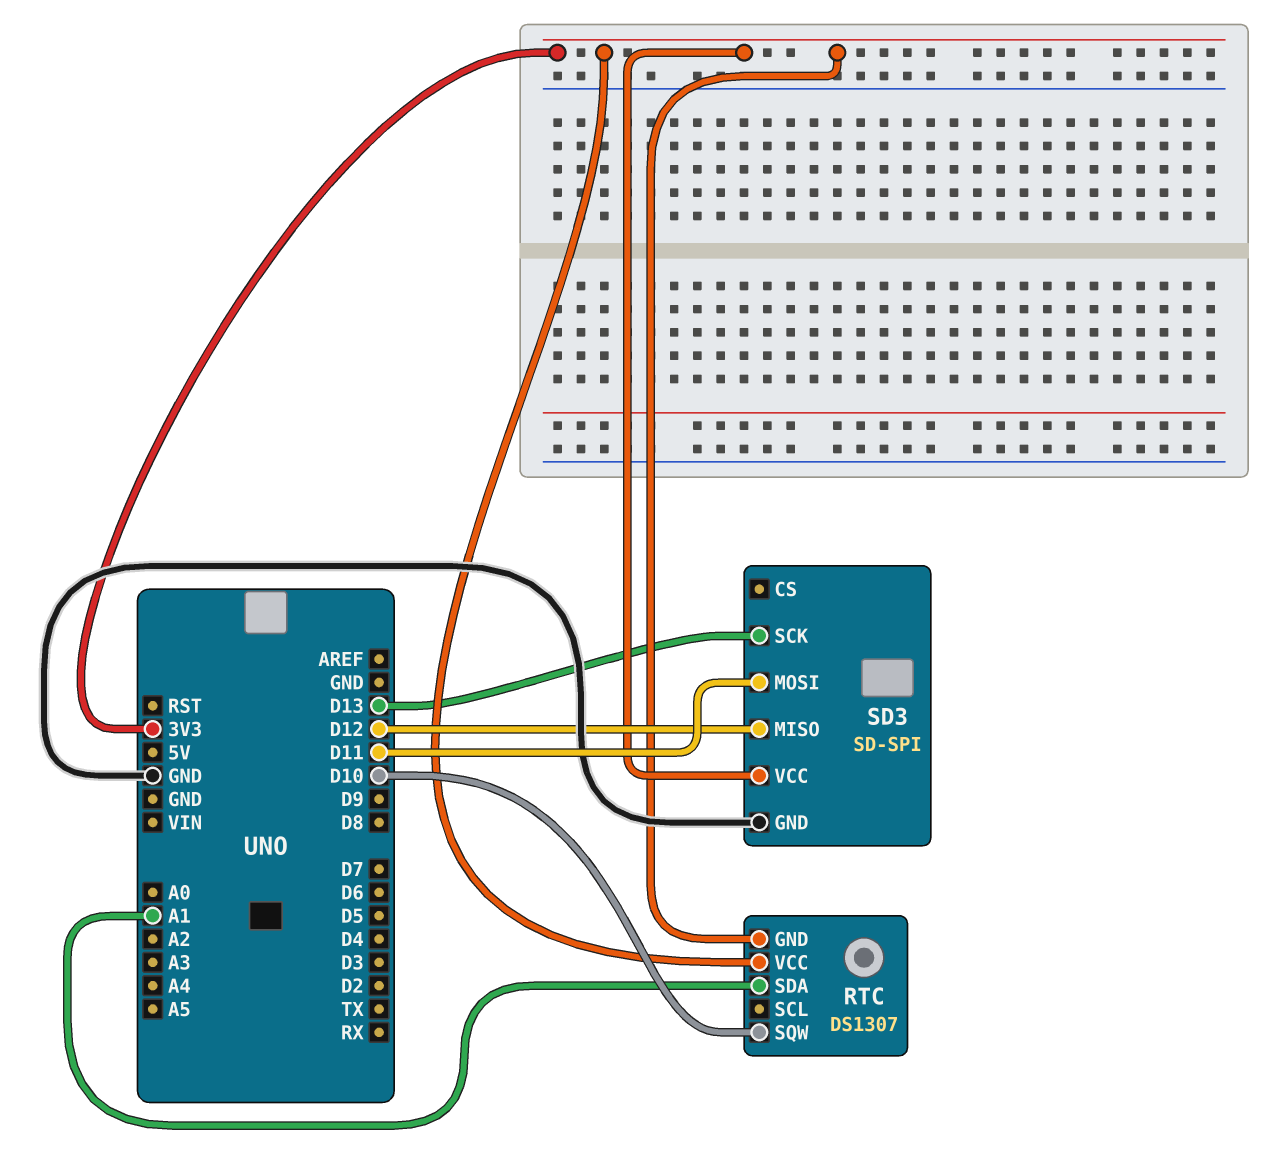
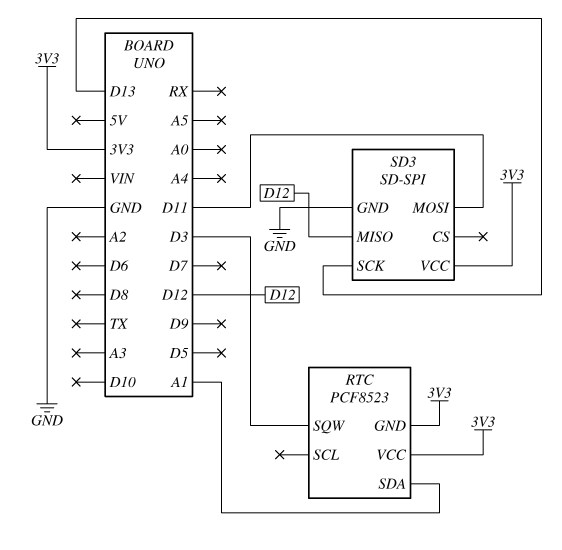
RTC: DS1307 -> PCF8523
RTC pin SQW: D10 -> D3

